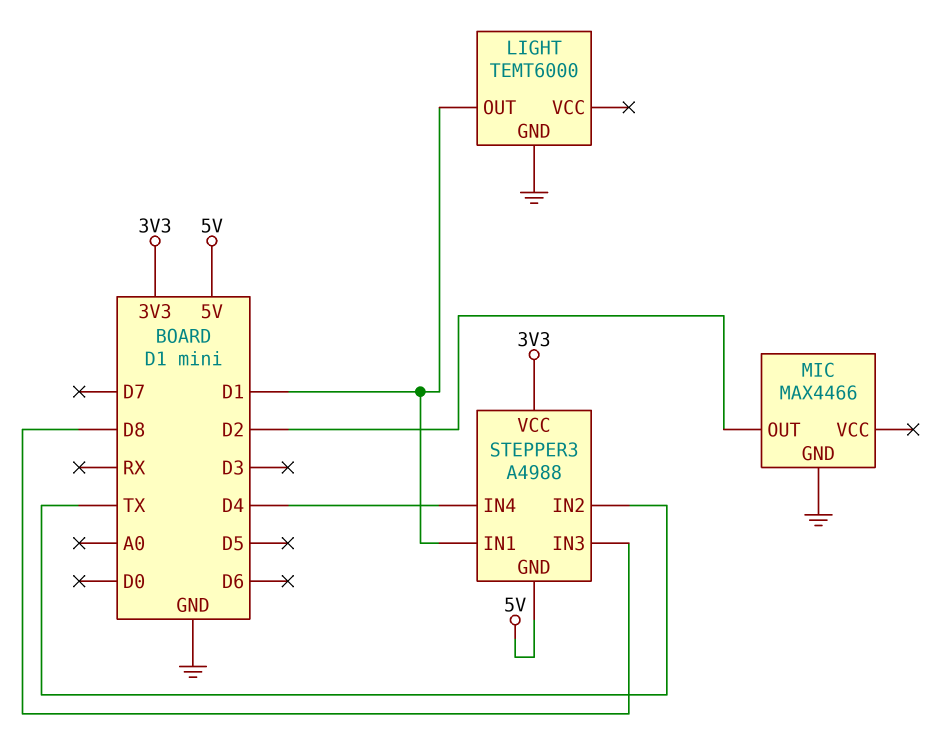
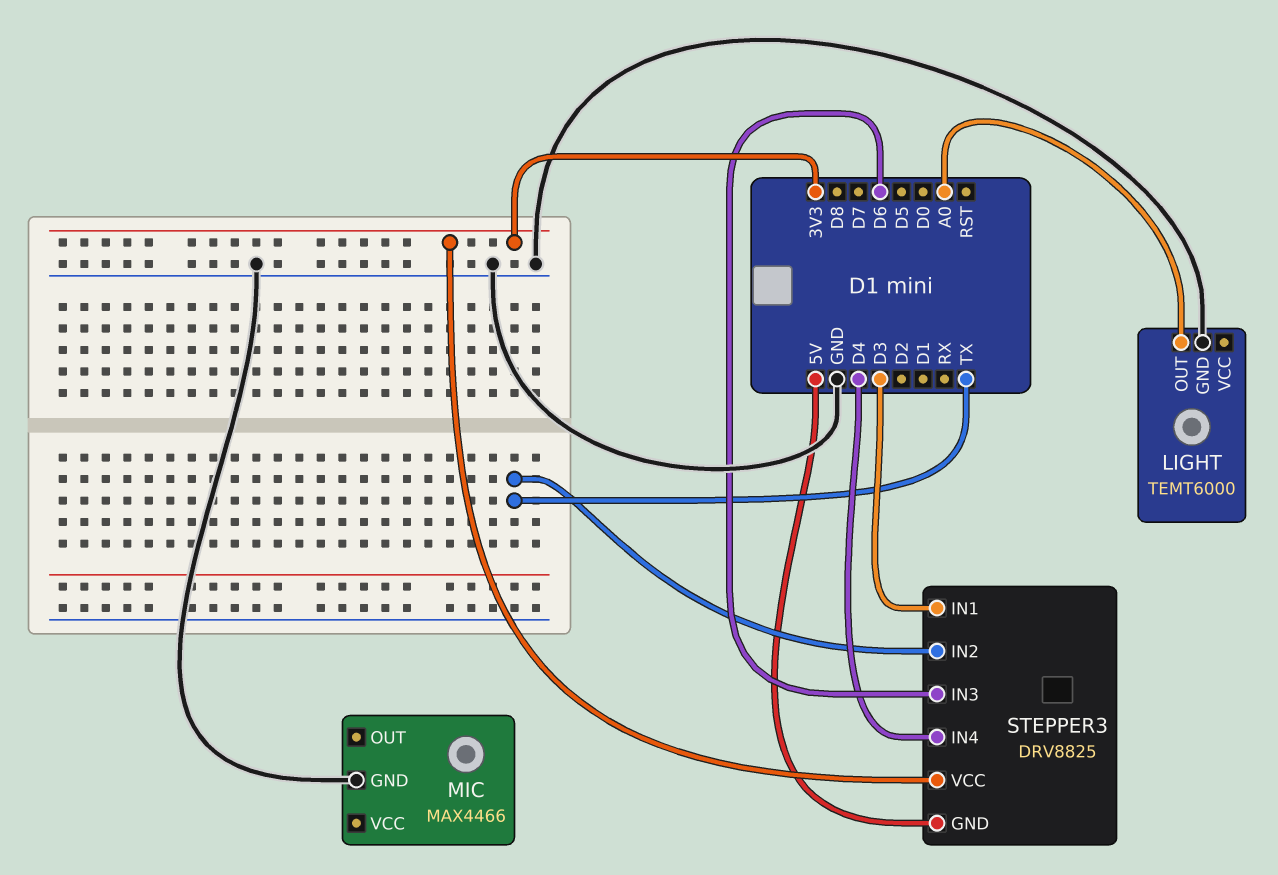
LIGHT pin OUT: D1 -> A0
MIC pin OUT: D2 -> none
STEPPER3: A4988 -> DRV8825
STEPPER3 pin IN1: D1 -> D3
STEPPER3 pin IN3: D8 -> D6

